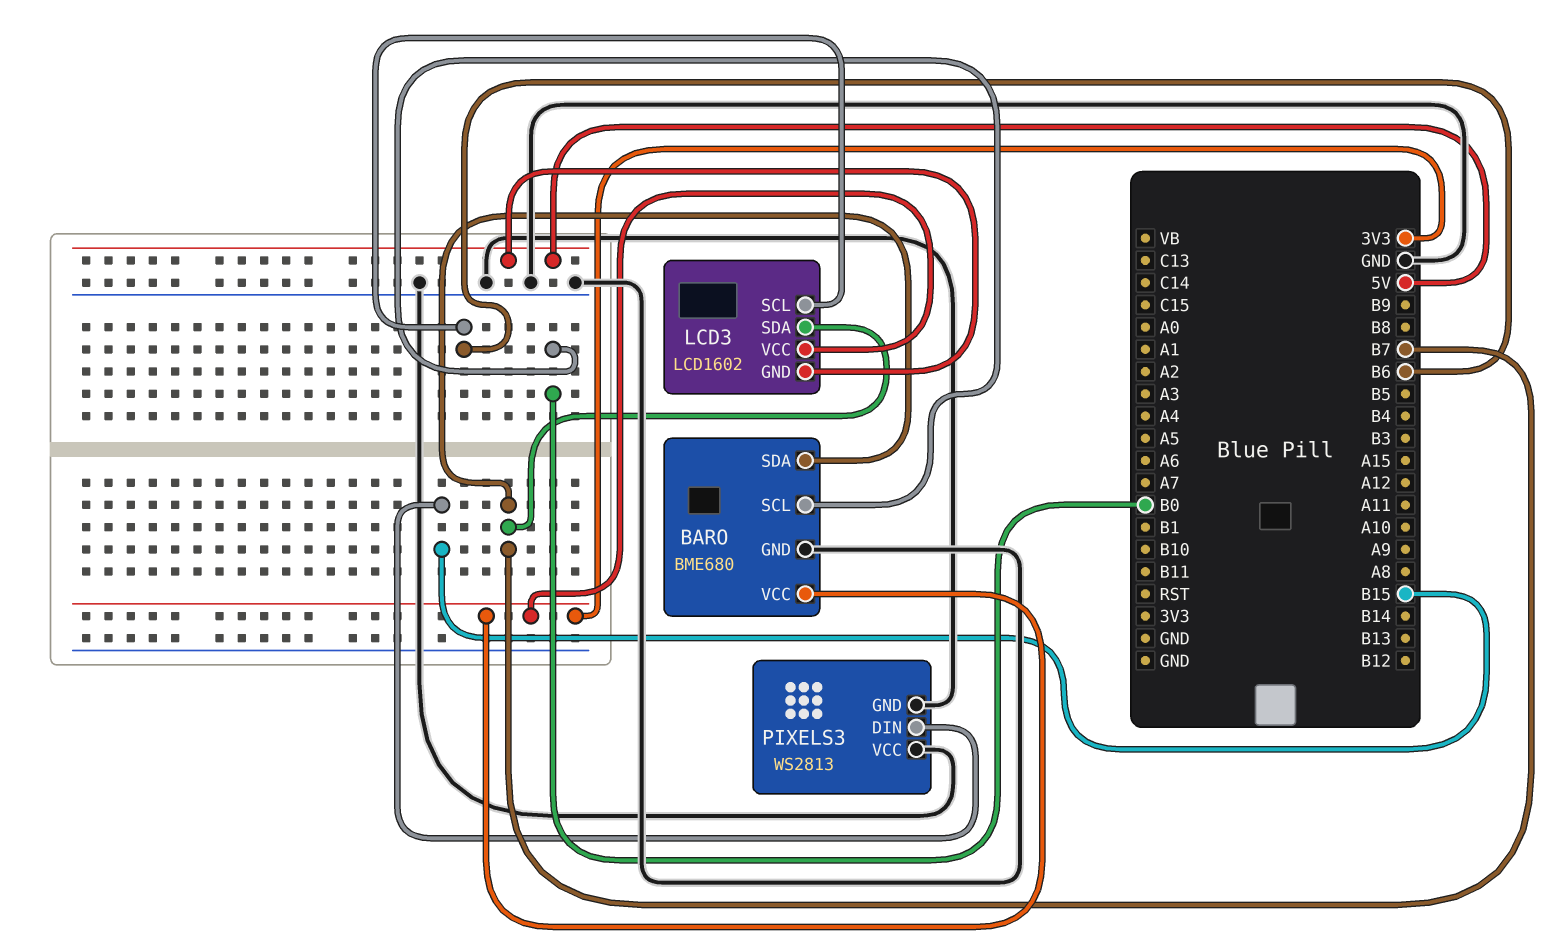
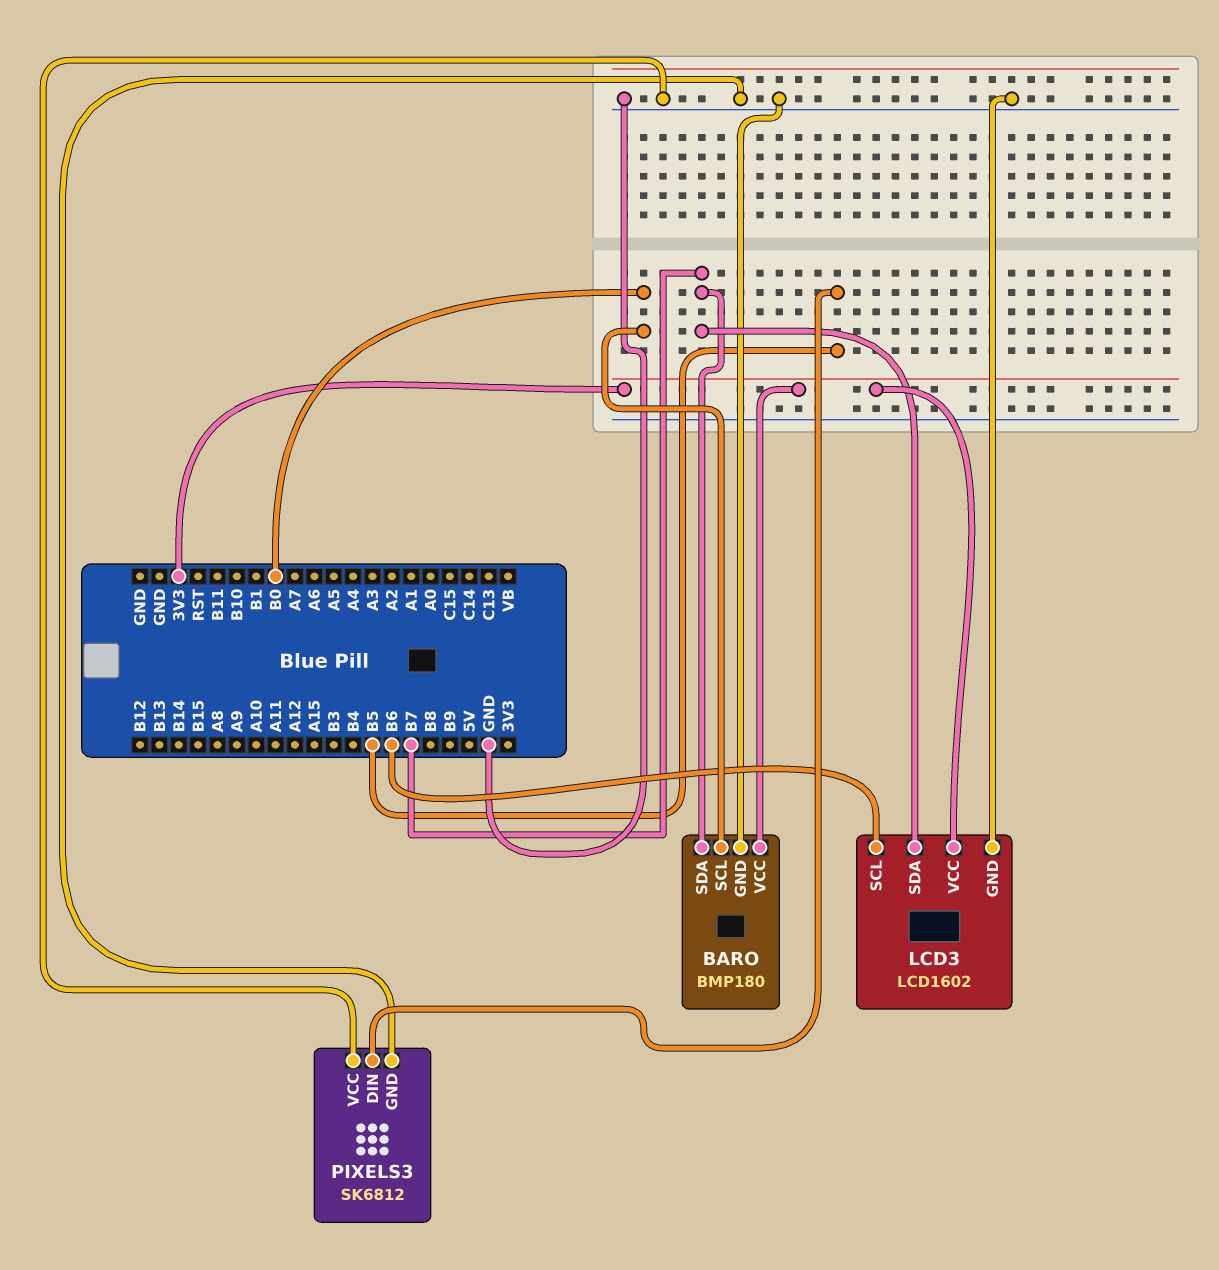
BARO: BME680 -> BMP180
LCD3 pin GND: 5V -> GND
PIXELS3: WS2813 -> SK6812
PIXELS3 pin DIN: B15 -> B5

